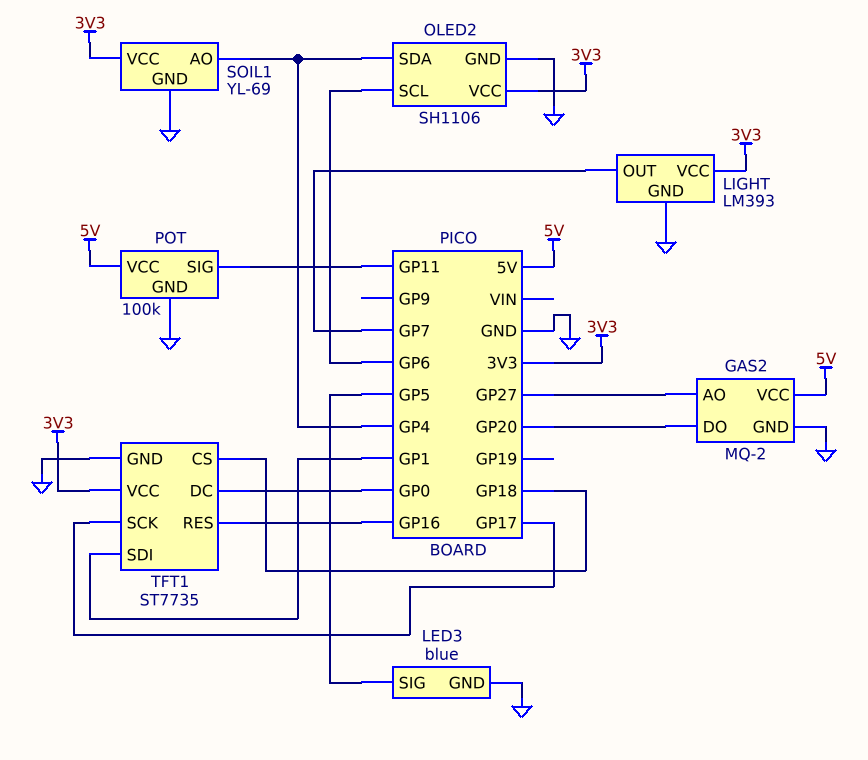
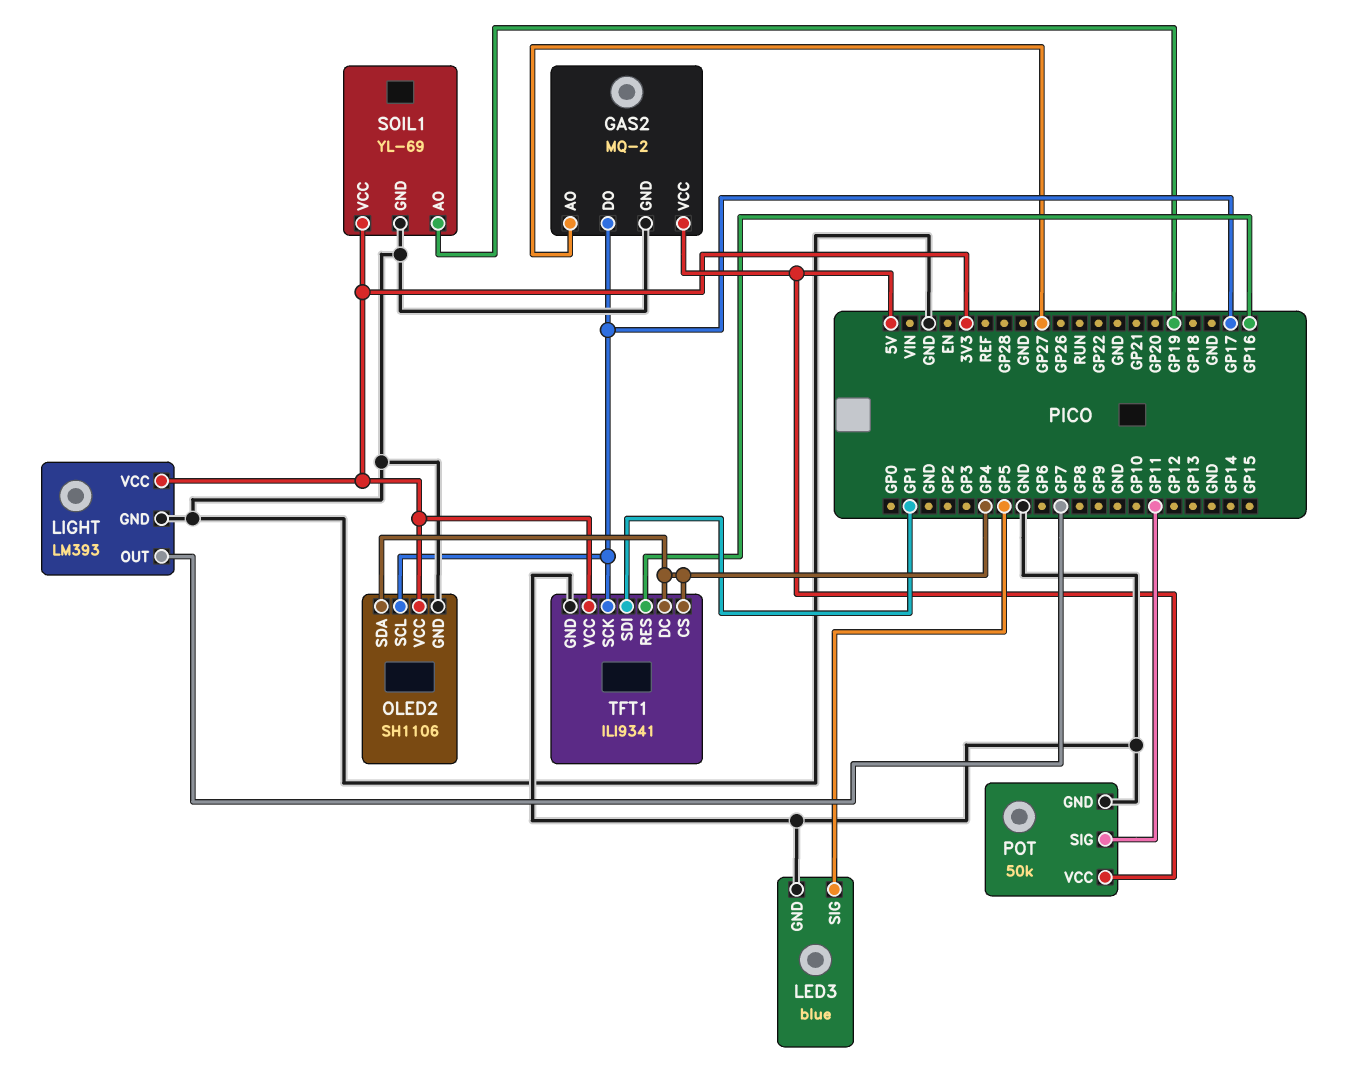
GAS2 pin DO: GP20 -> GP17
OLED2 pin SCL: GP6 -> GP17
POT: 100k -> 50k
SOIL1 pin AO: GP4 -> GP19
TFT1: ST7735 -> ILI9341
TFT1 pin CS: GP18 -> GP4
TFT1 pin DC: GP0 -> GP4

